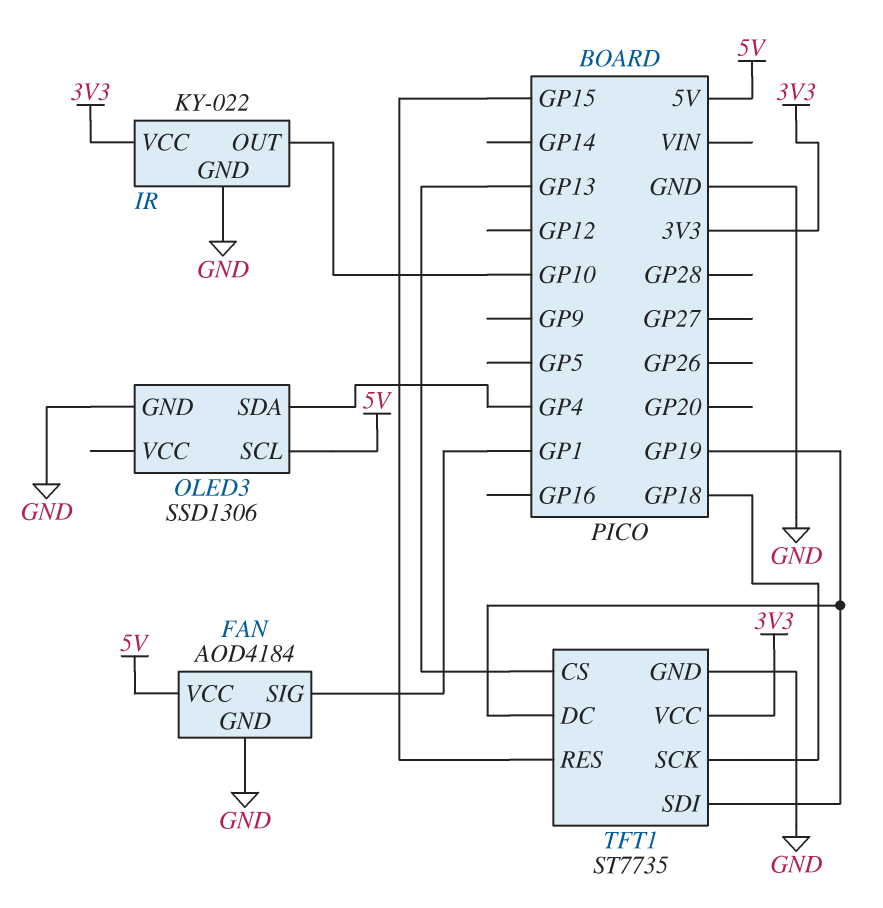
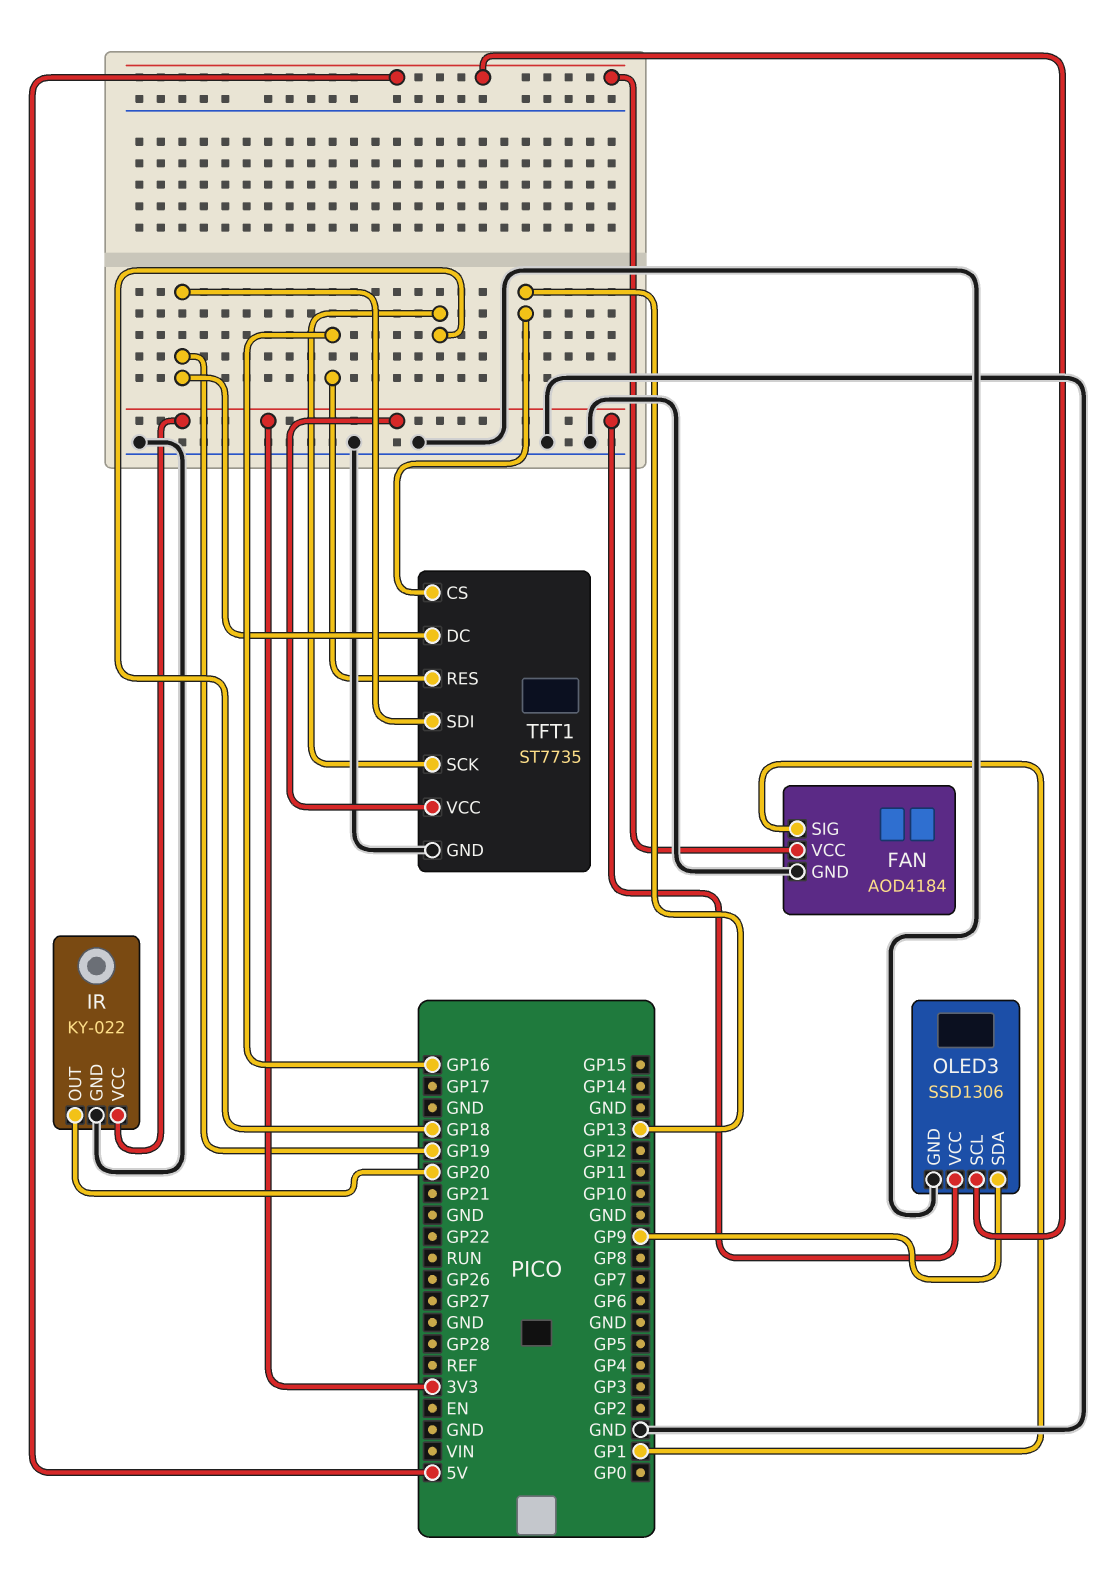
IR pin OUT: GP10 -> GP20
OLED3 pin SDA: GP4 -> GP9
OLED3 pin VCC: none -> 3V3
TFT1 pin RES: GP15 -> GP16

